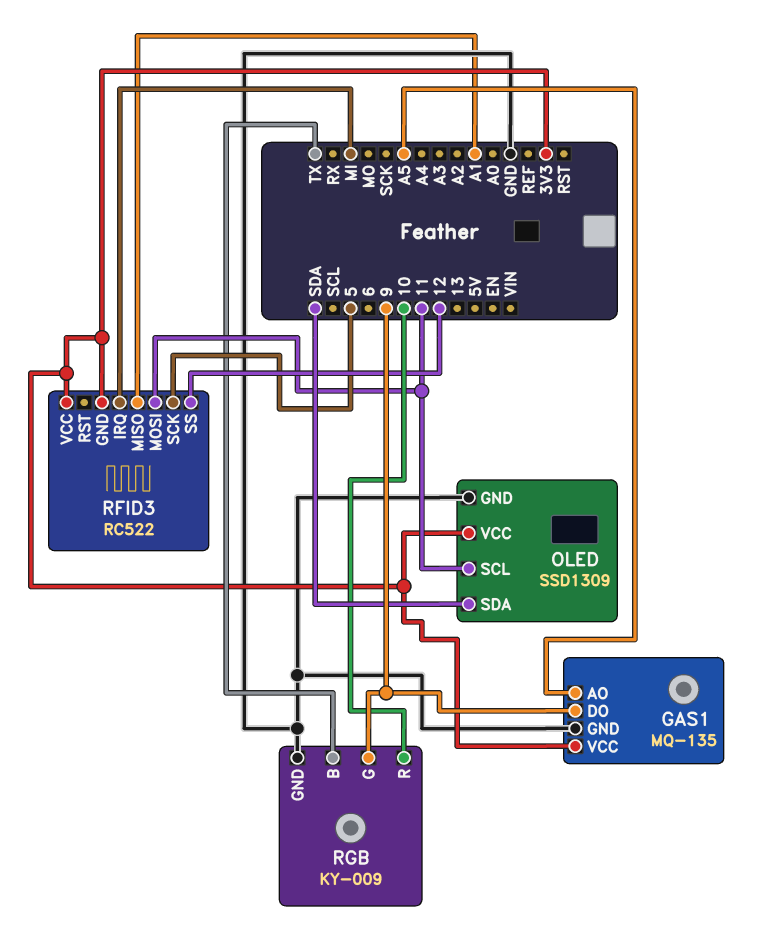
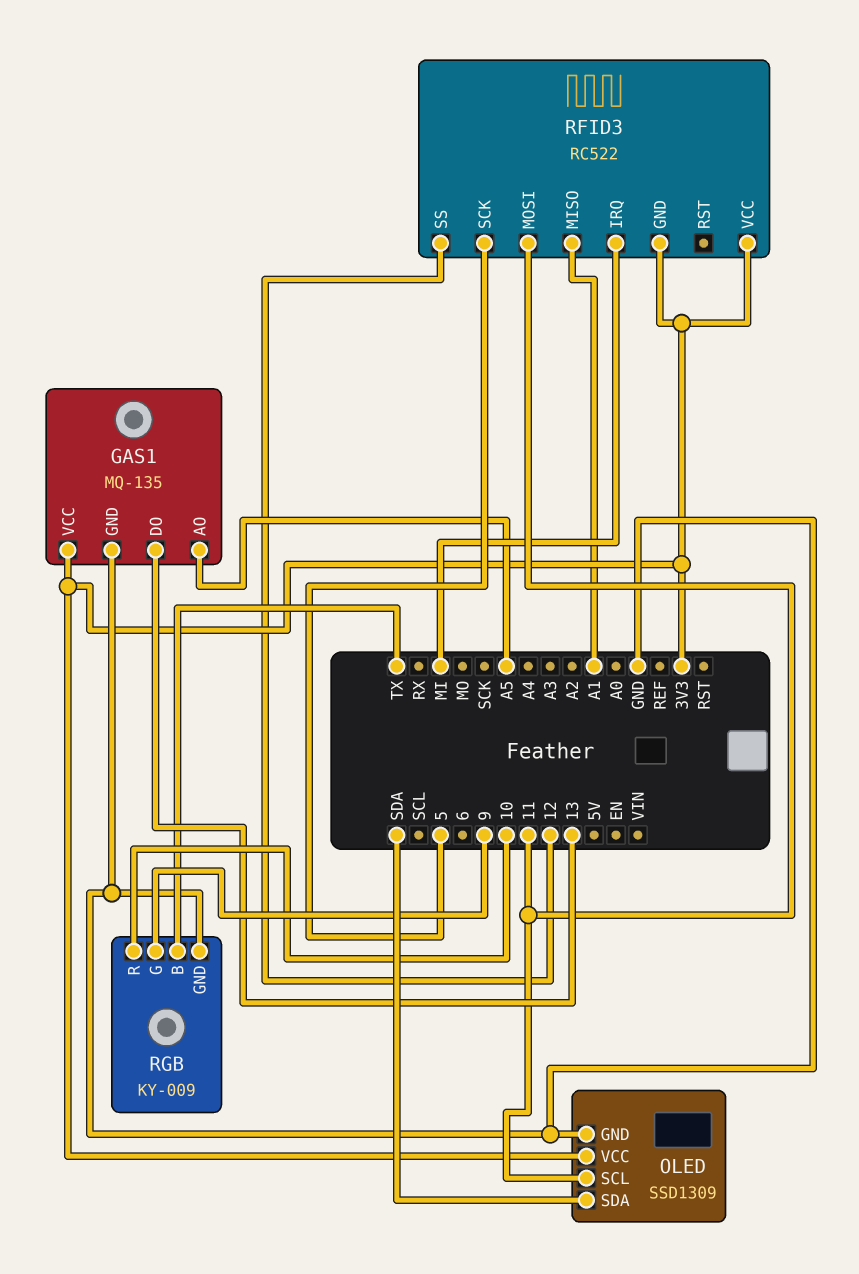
GAS1 pin DO: 9 -> 13

